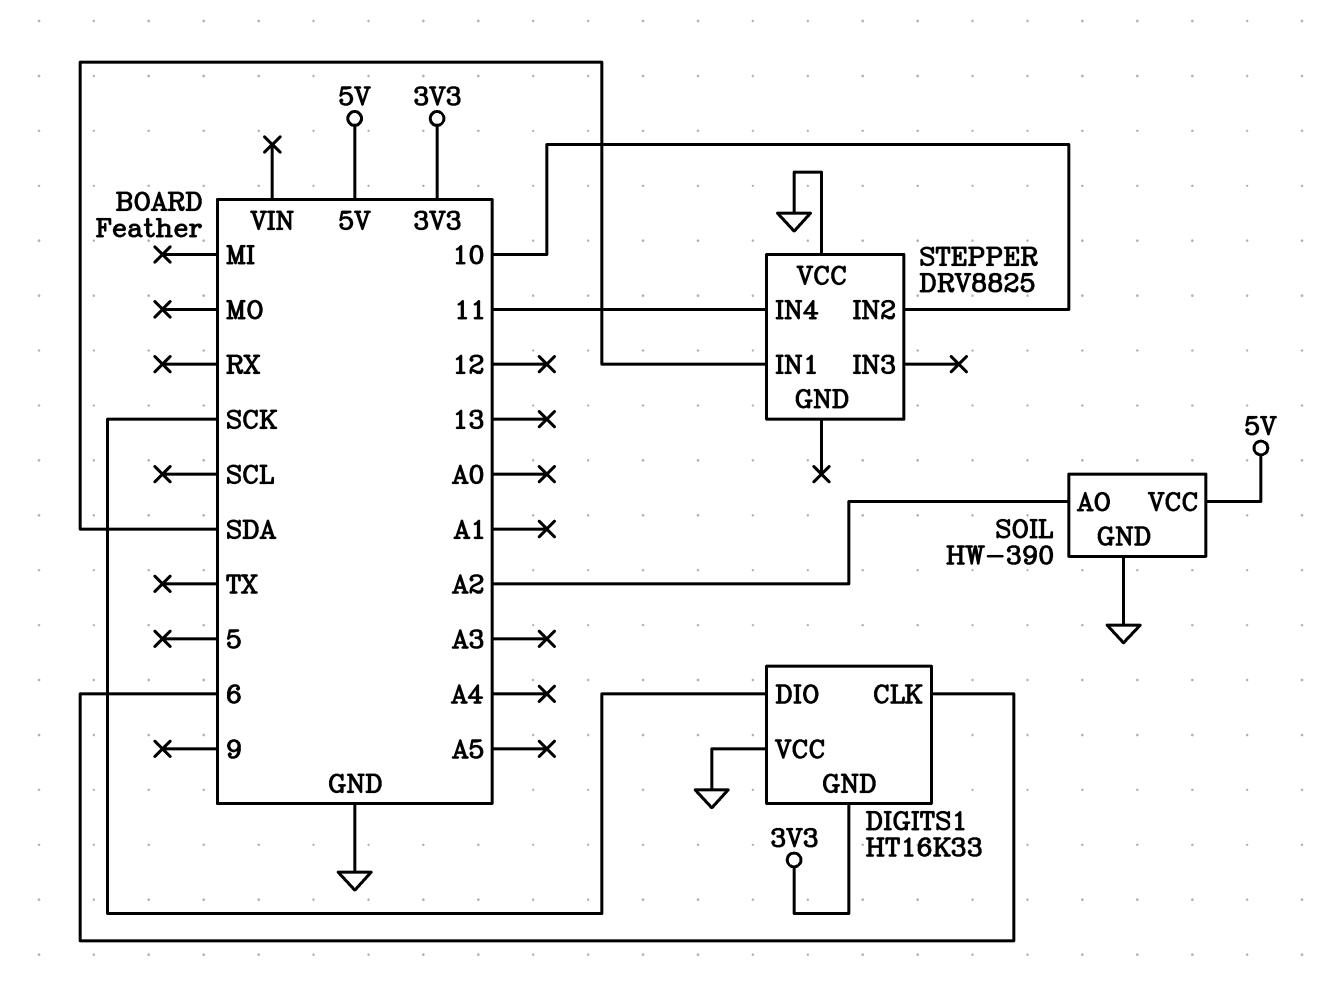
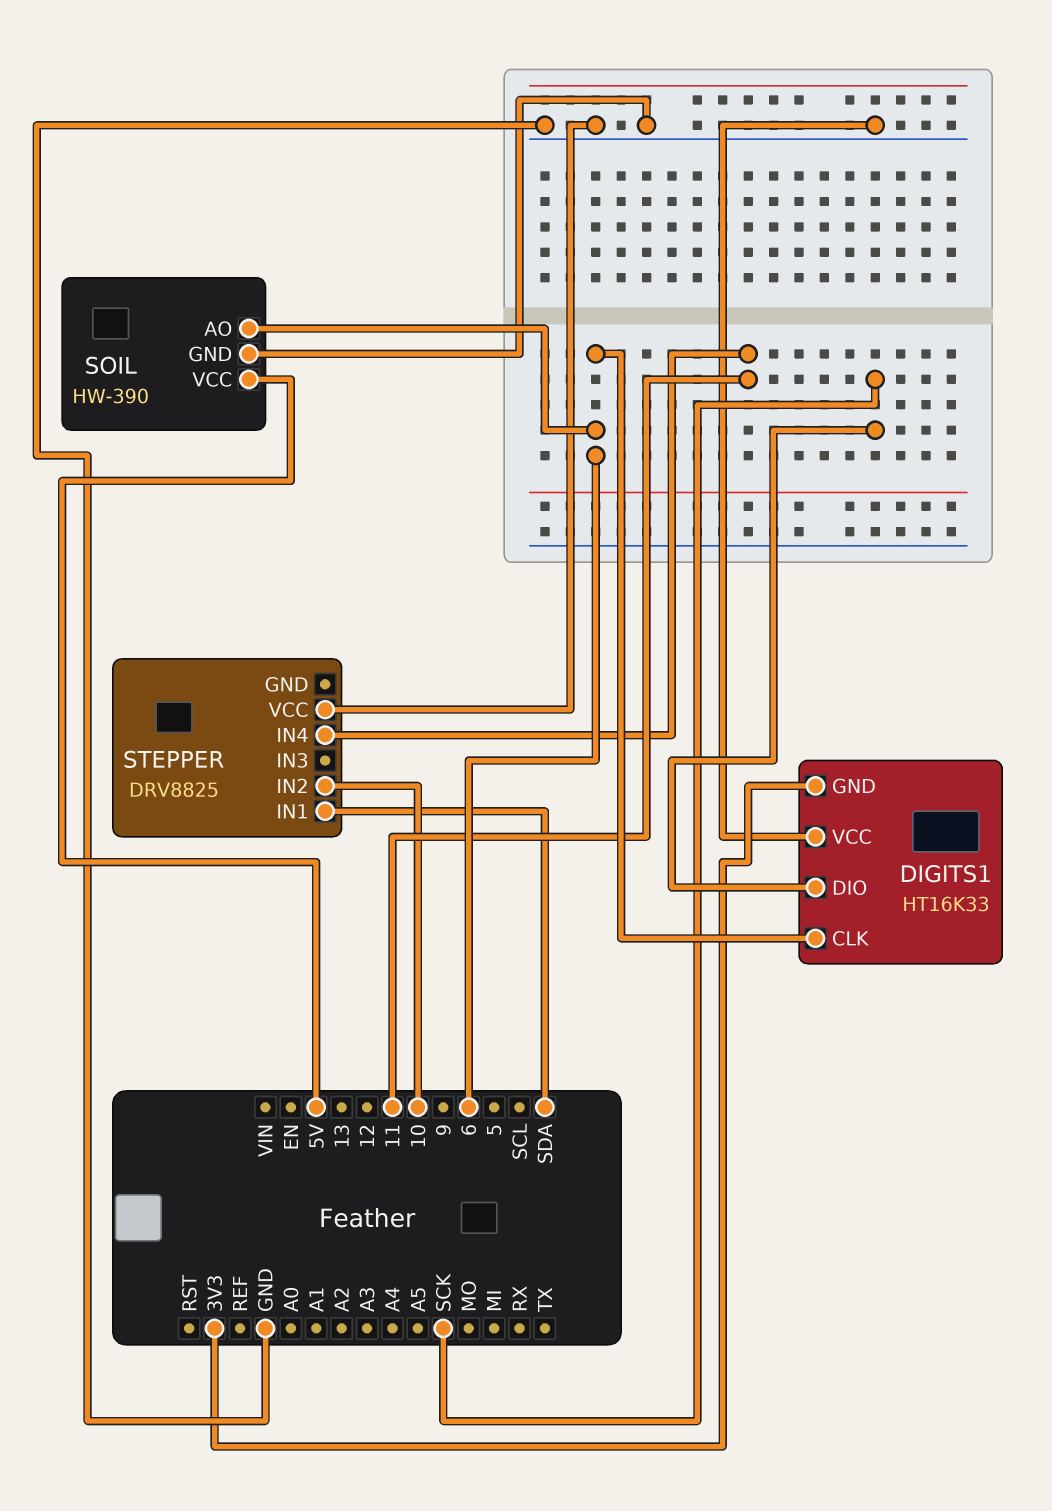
SOIL pin AO: A2 -> 6

